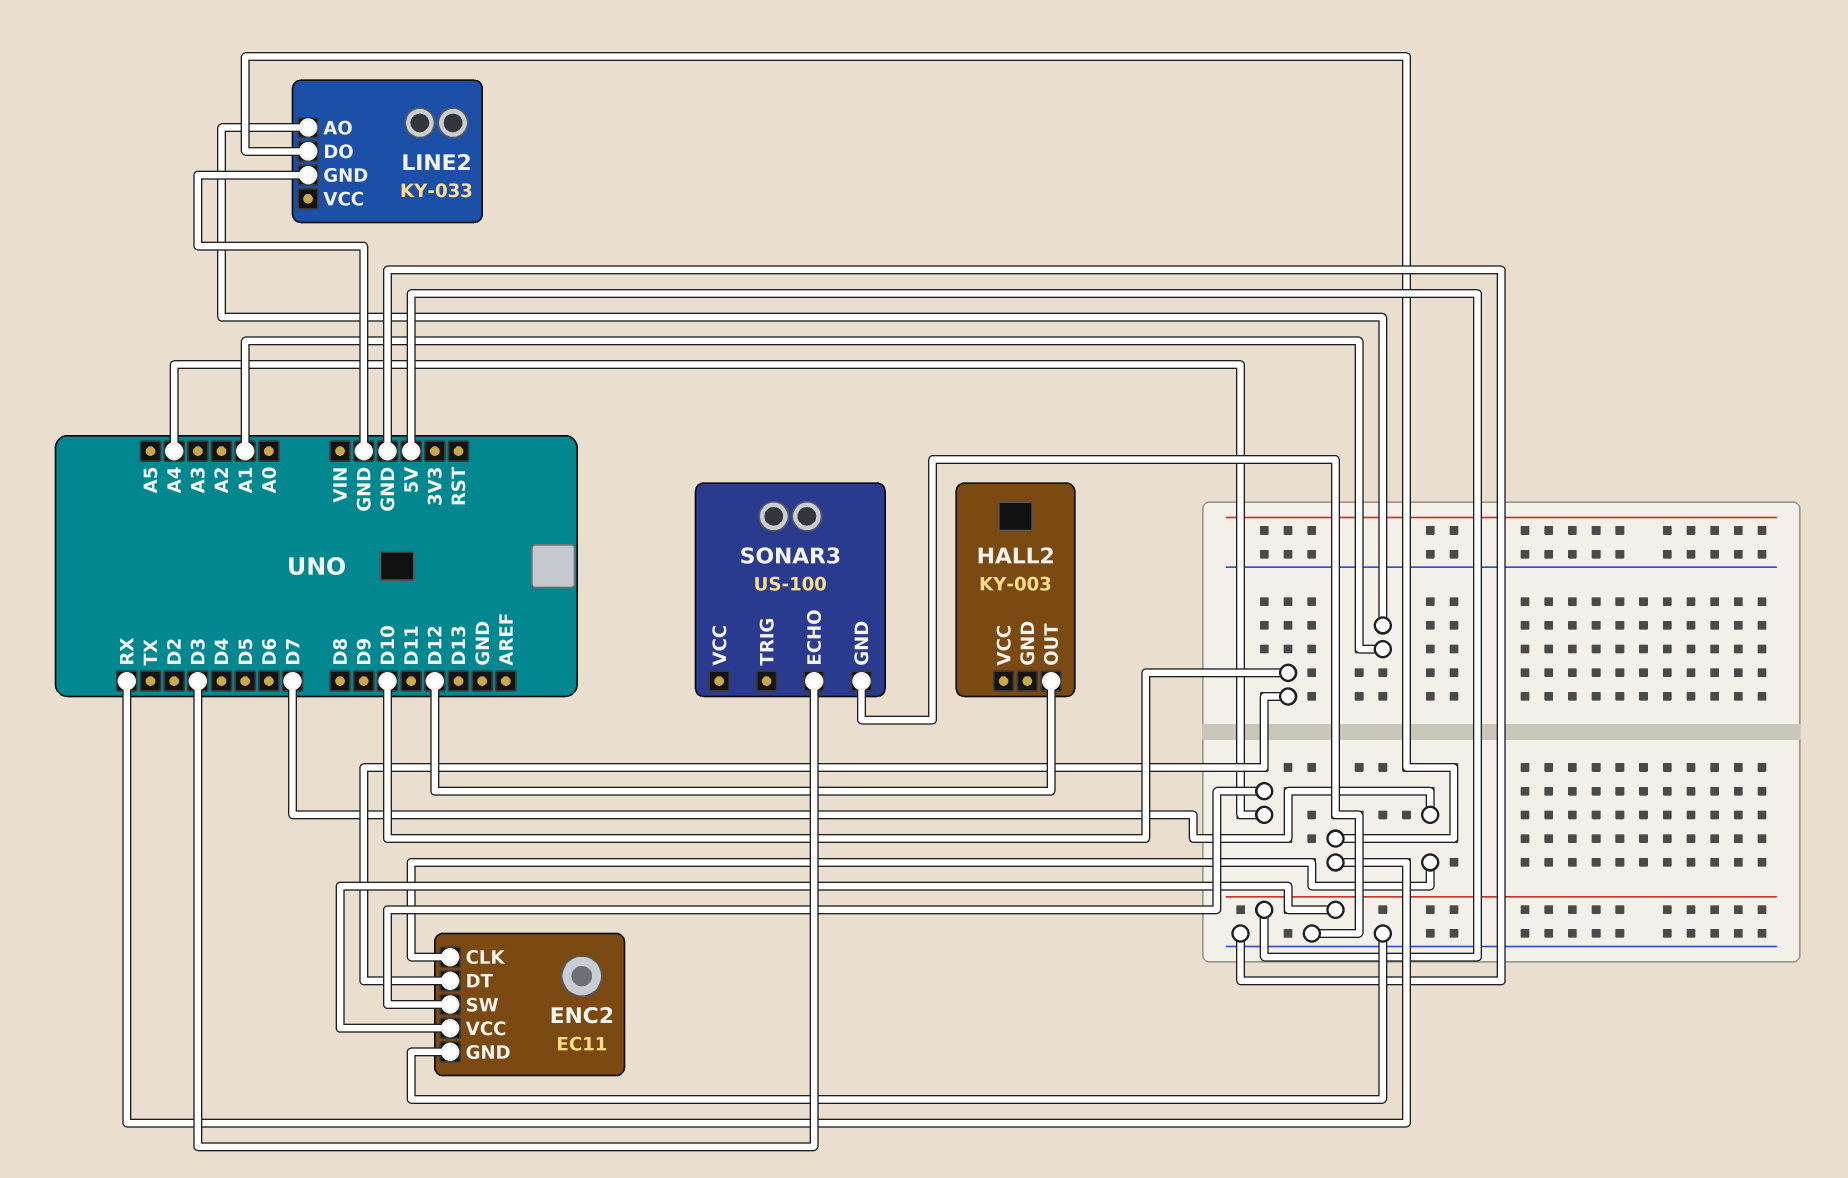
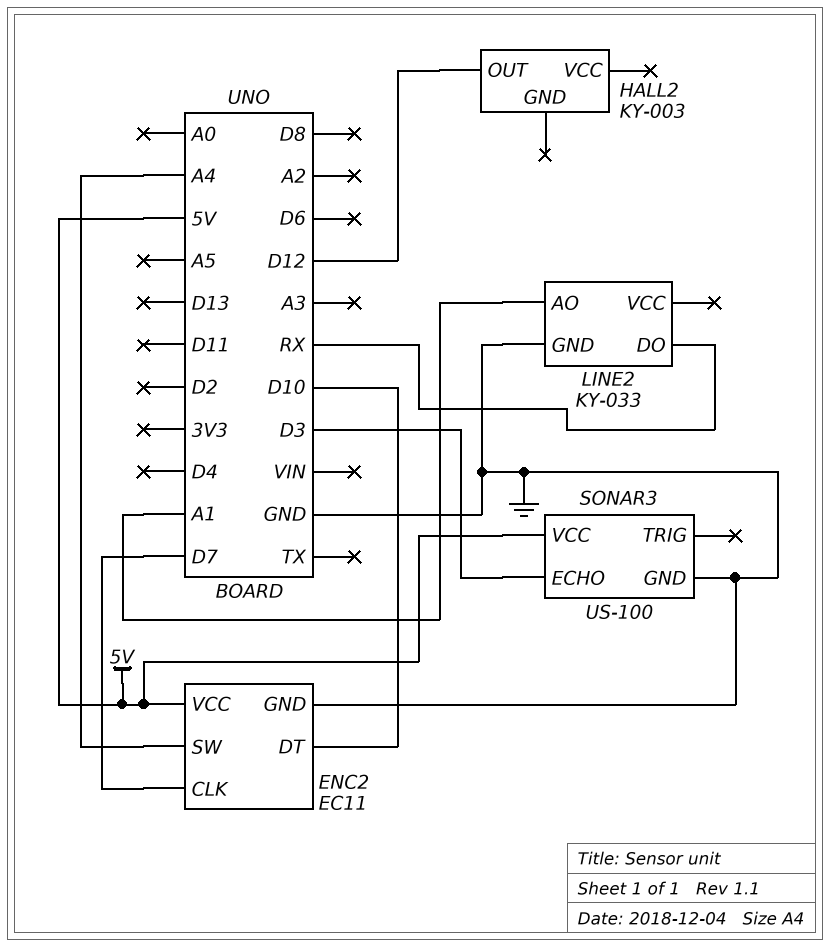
SONAR3 pin VCC: none -> 5V

